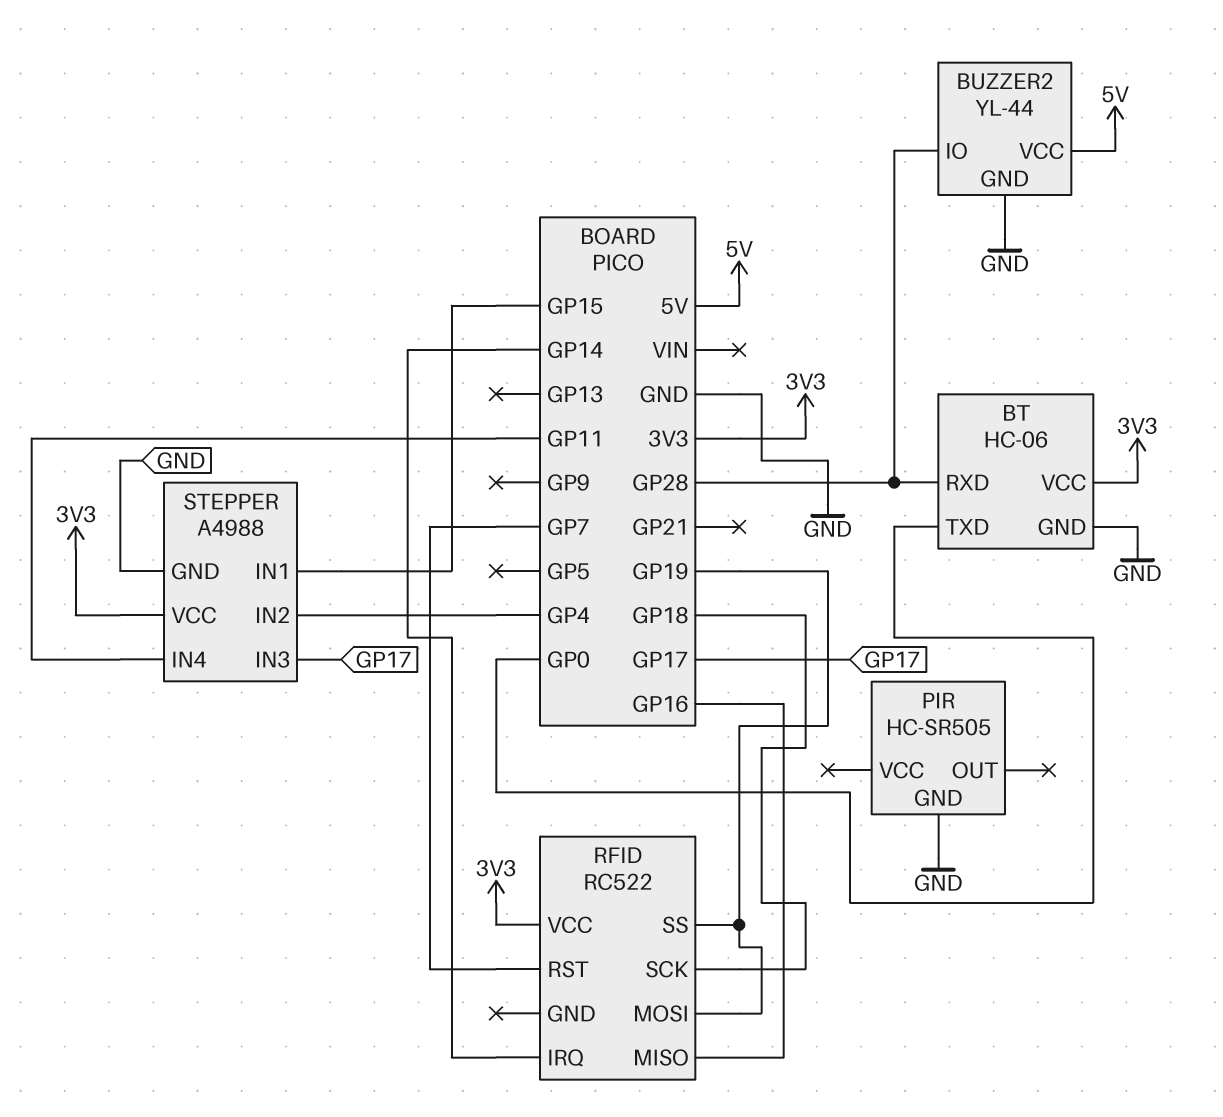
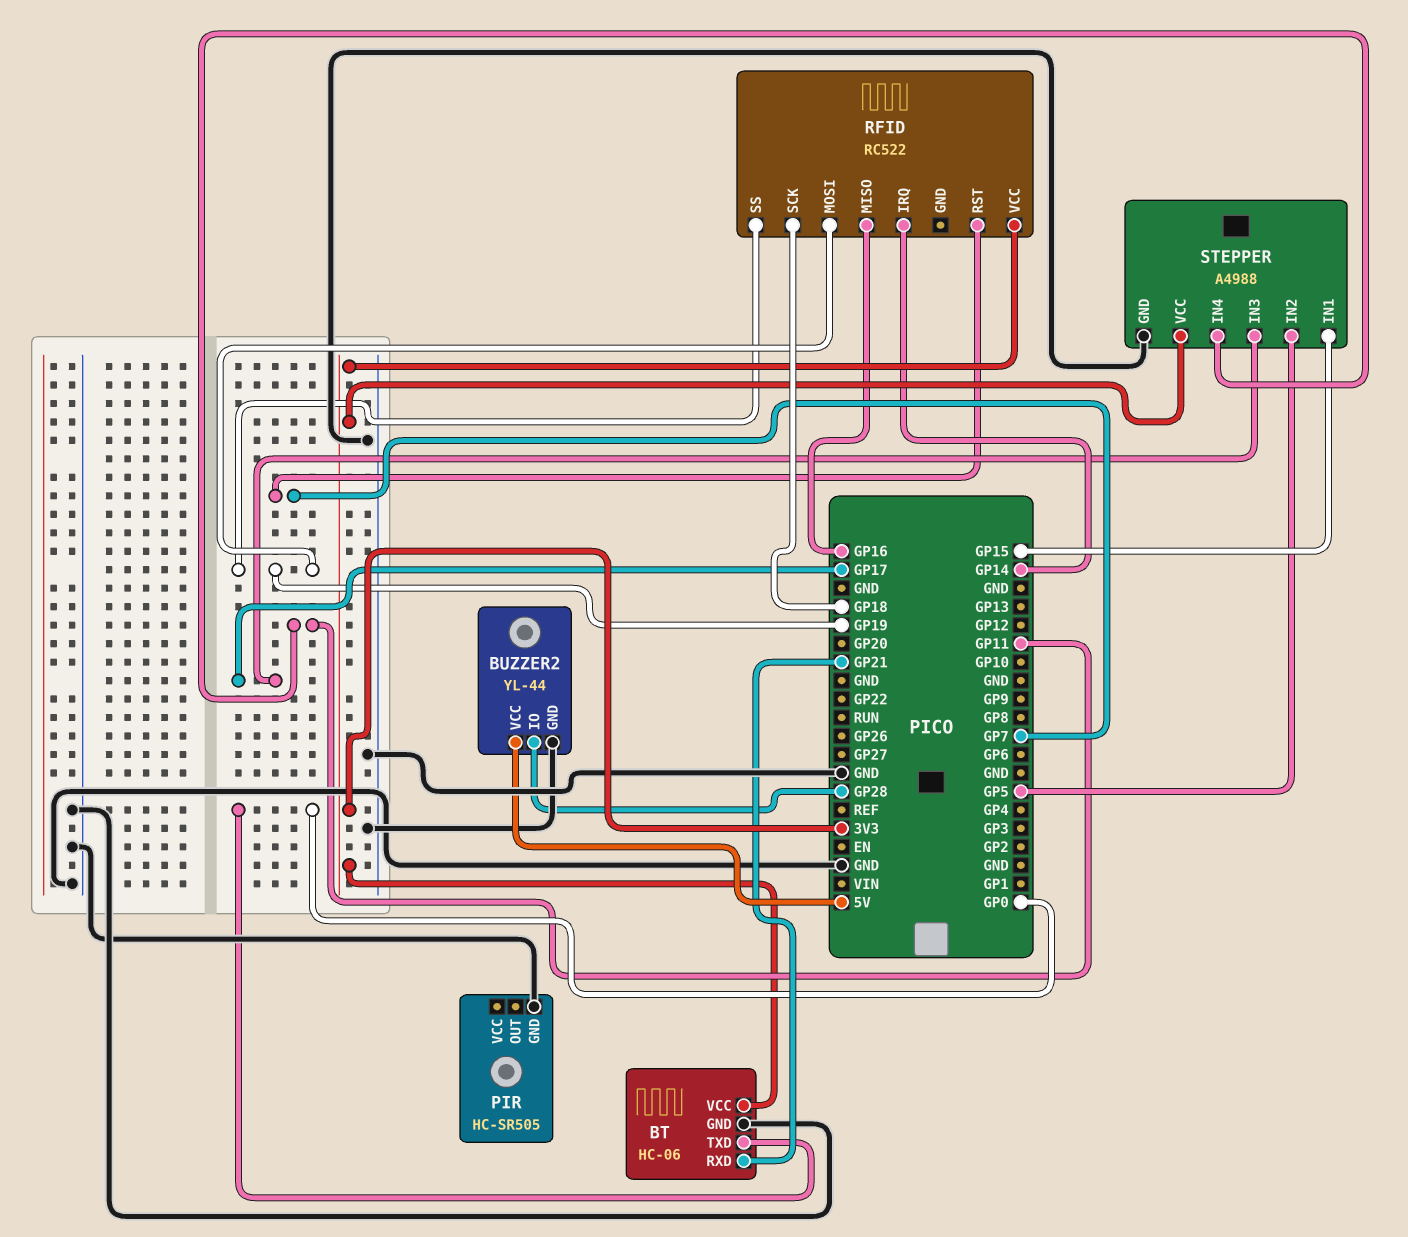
BT pin RXD: GP28 -> GP21
STEPPER pin IN2: GP4 -> GP5

